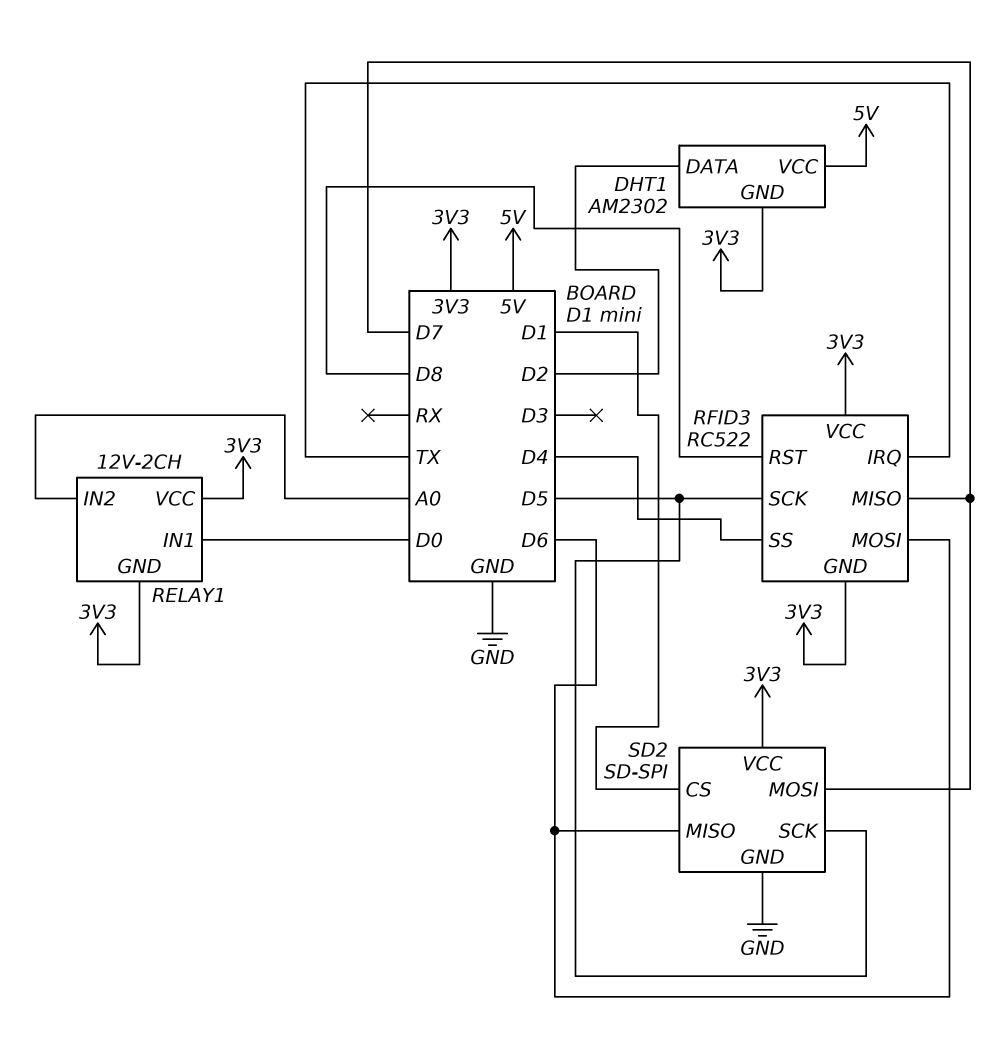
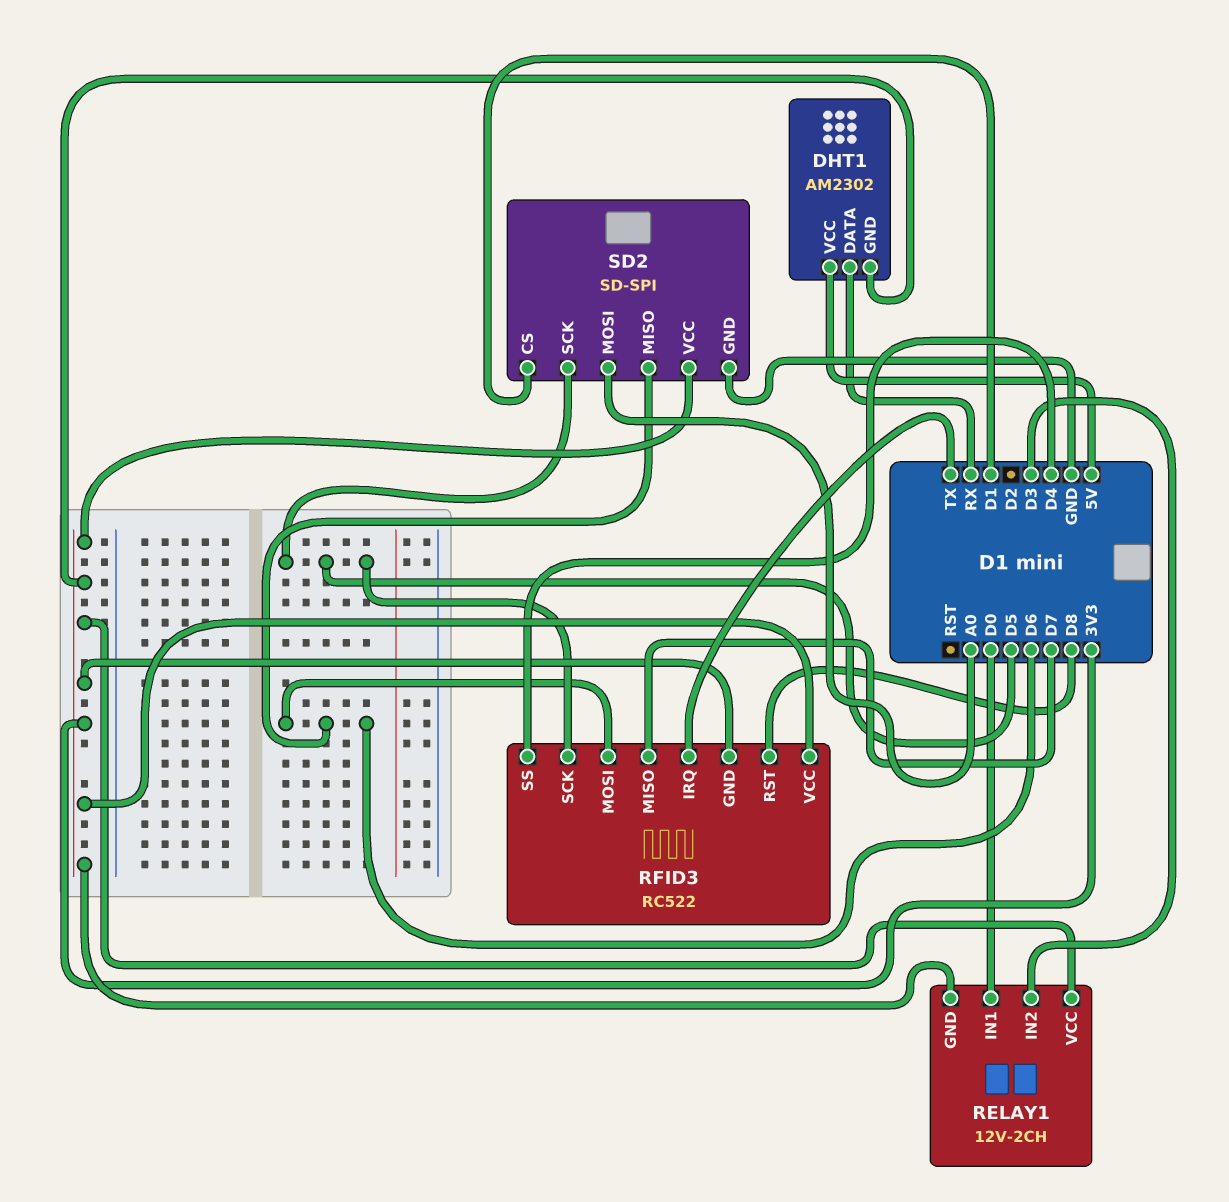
DHT1 pin DATA: D2 -> RX
RELAY1 pin IN2: A0 -> D3
SD2 pin MOSI: D7 -> A0

